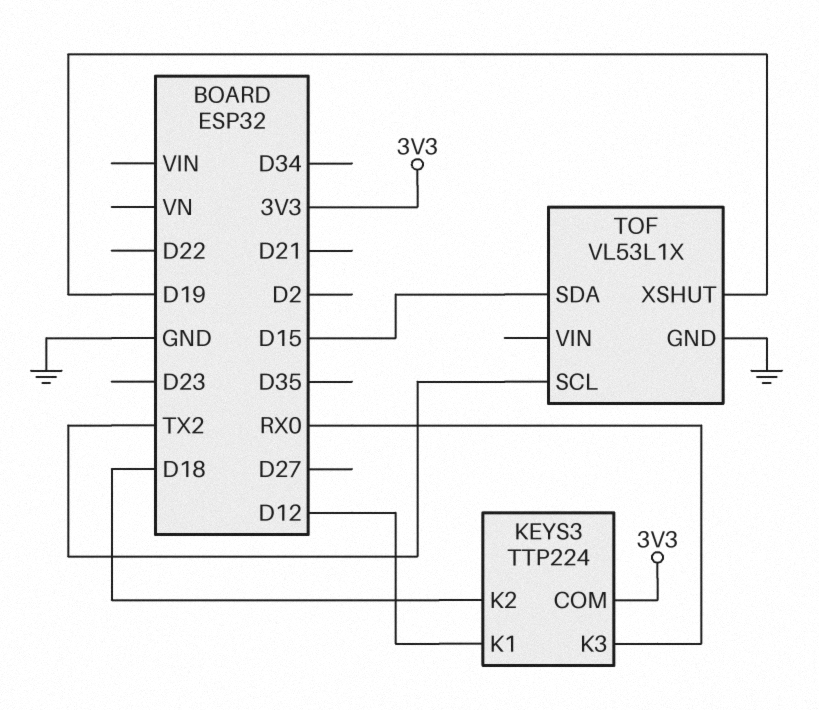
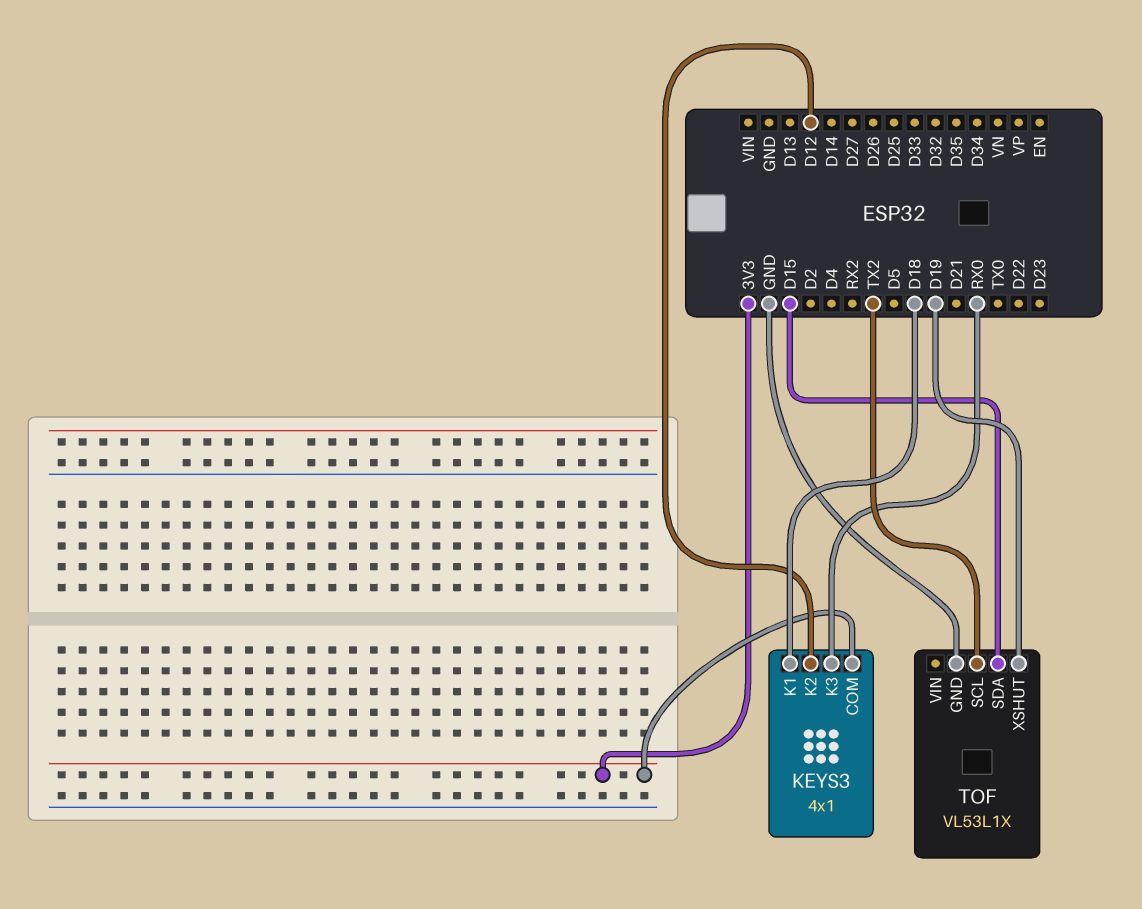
KEYS3: TTP224 -> 4x1
KEYS3 pin K1: D12 -> D18
KEYS3 pin K2: D18 -> D12

